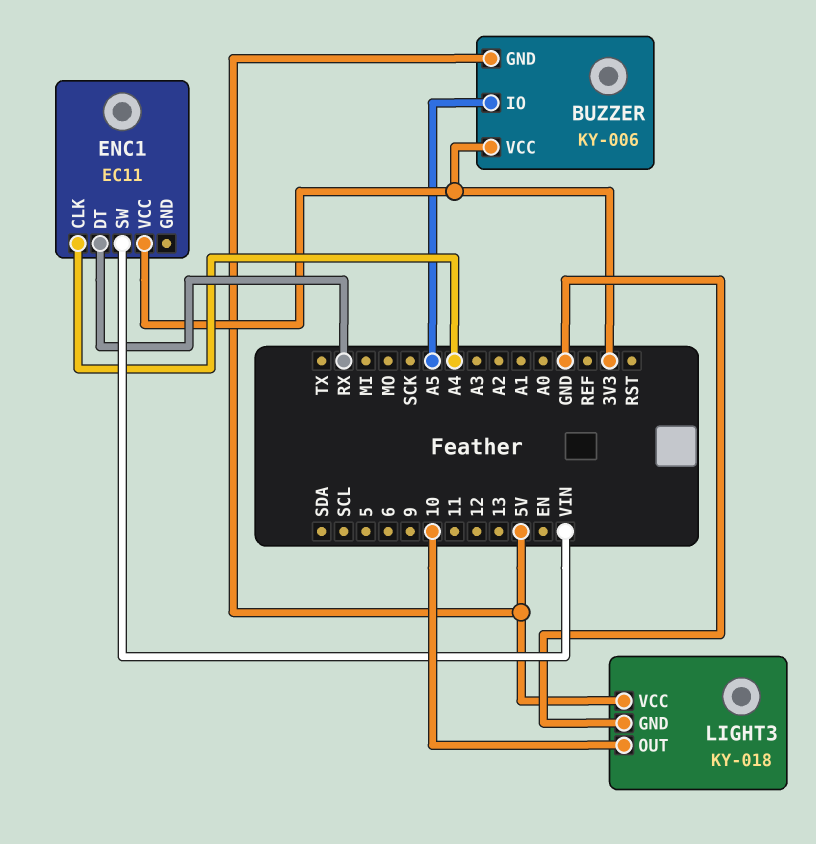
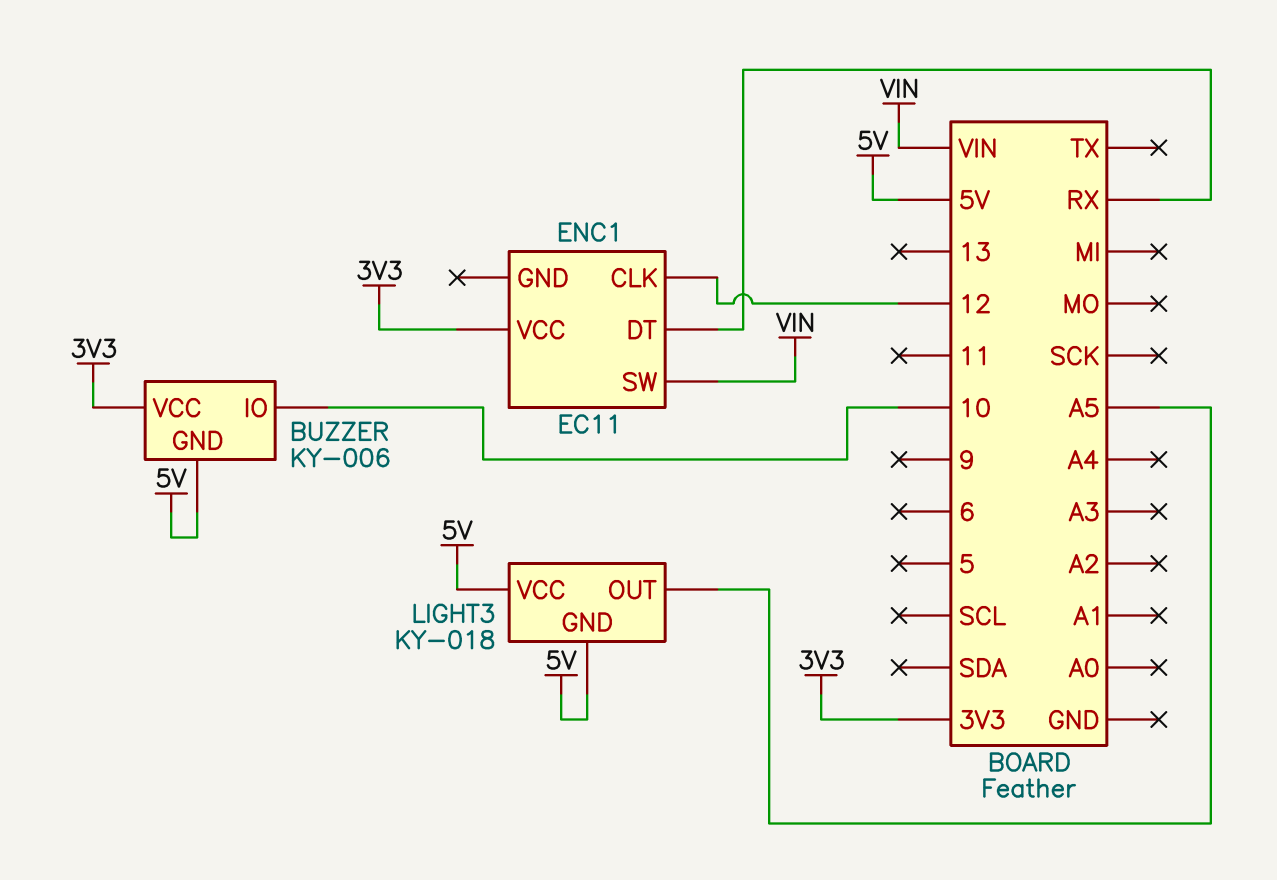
BUZZER pin IO: A5 -> 10
ENC1 pin CLK: A4 -> 12
LIGHT3 pin GND: GND -> 5V
LIGHT3 pin OUT: 10 -> A5

